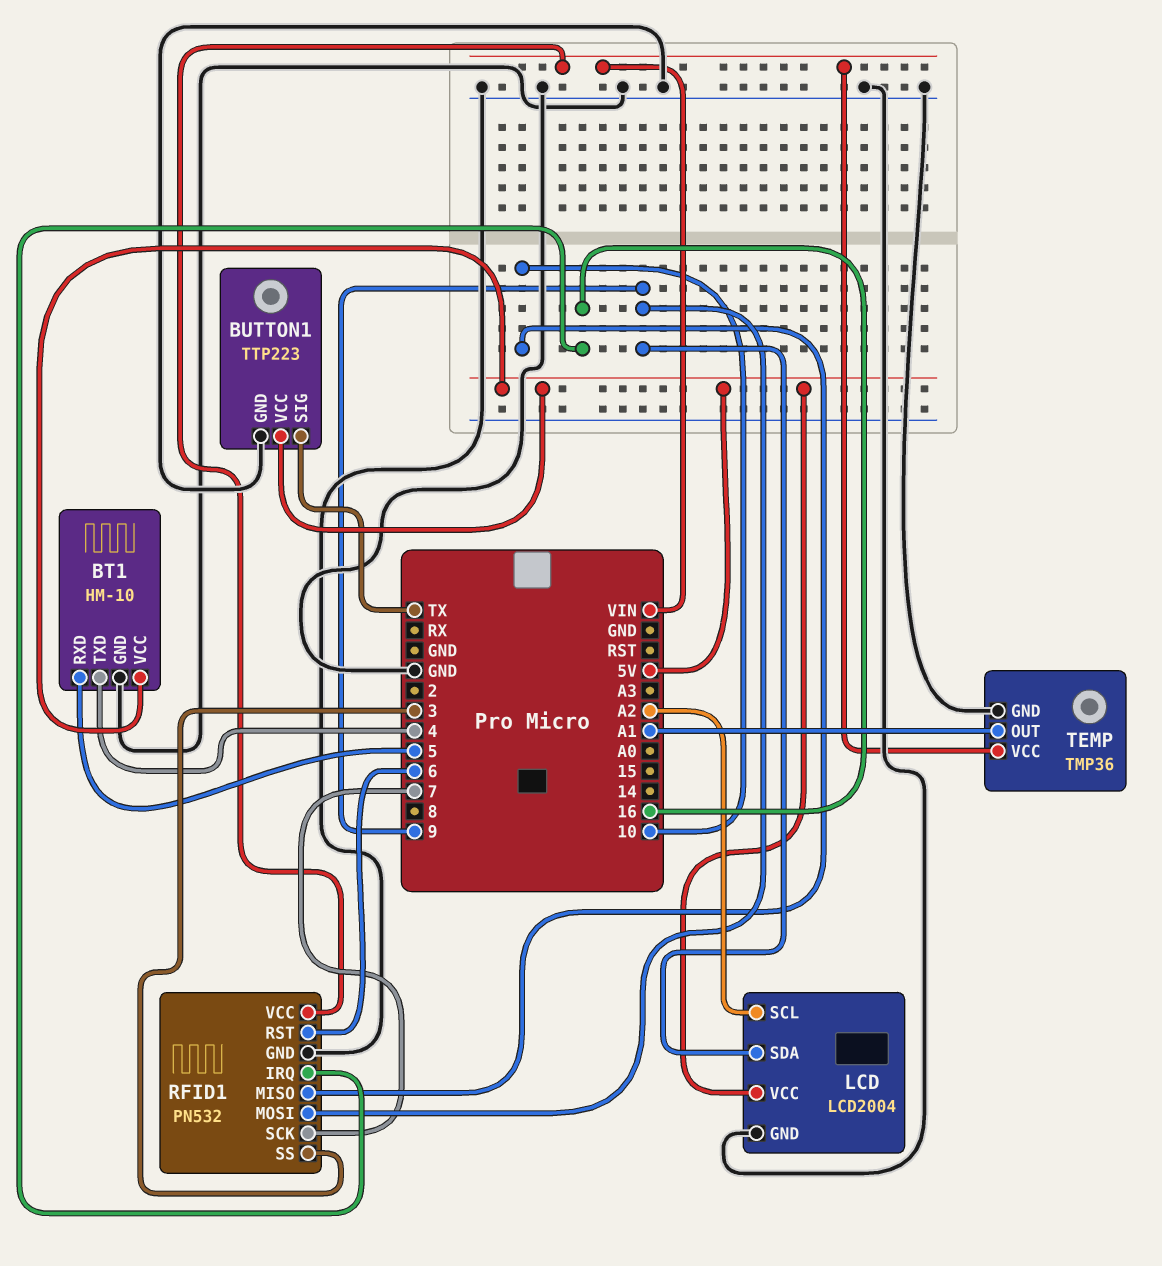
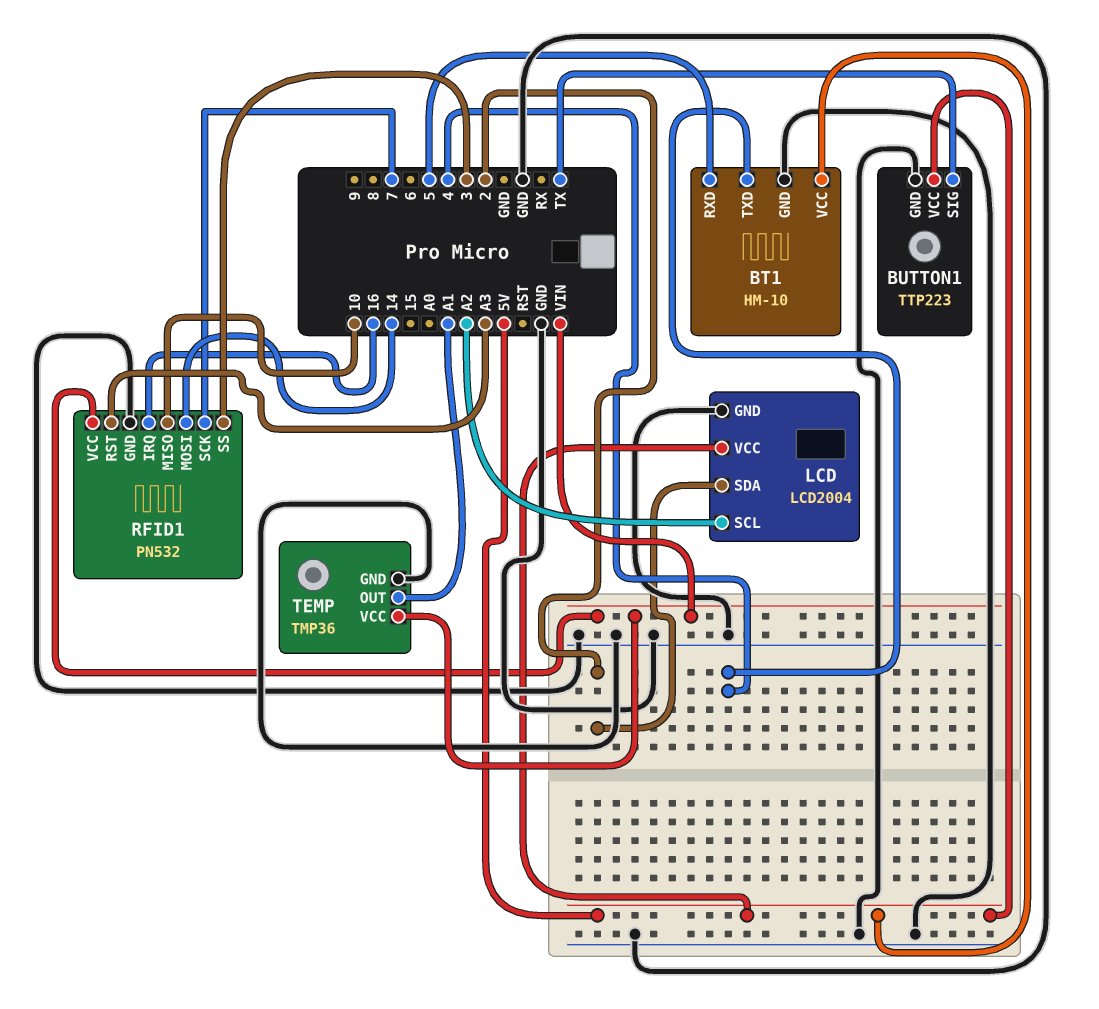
LCD pin SDA: 9 -> 2
RFID1 pin MOSI: 9 -> 14
RFID1 pin RST: 6 -> A3

